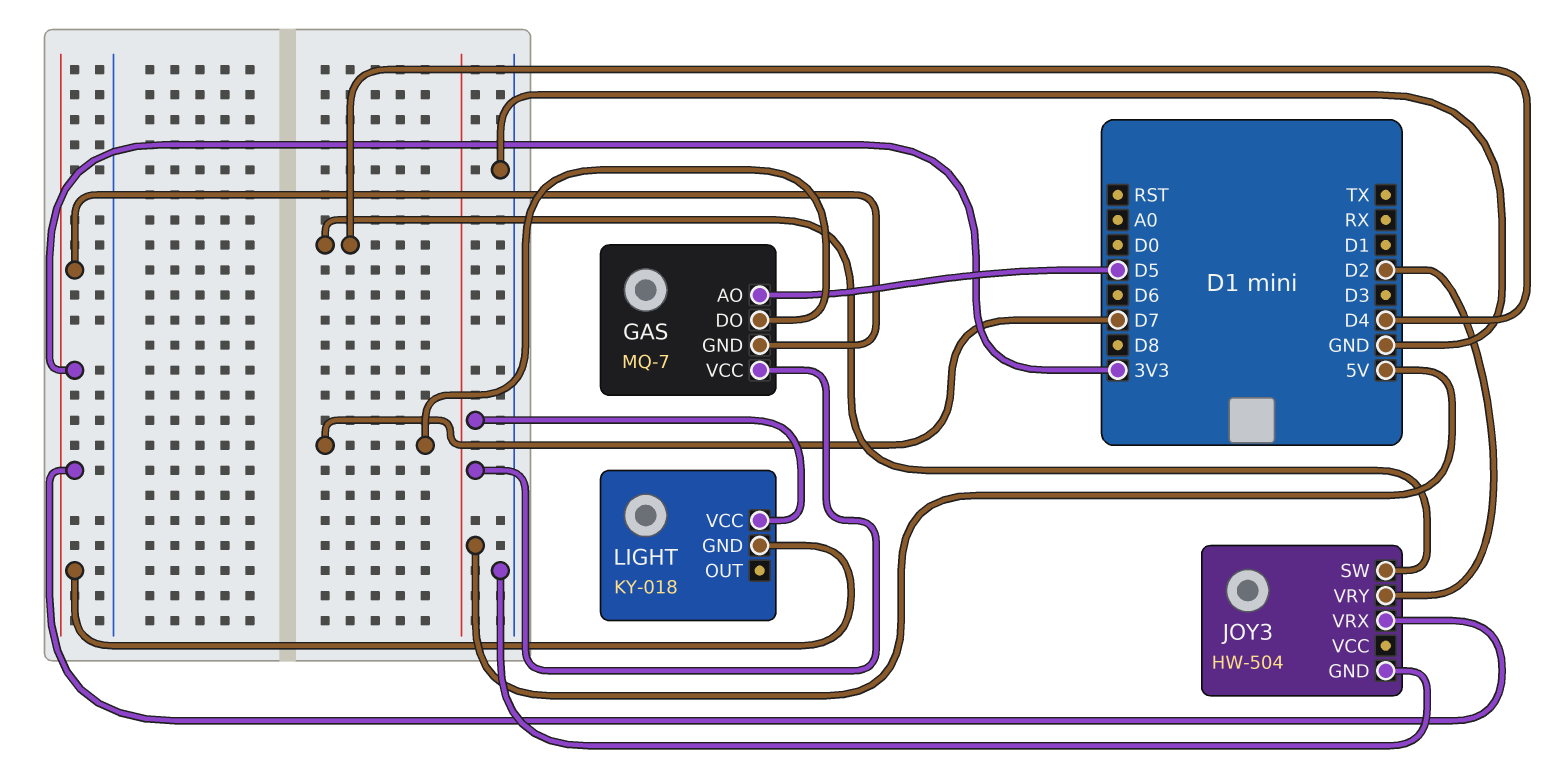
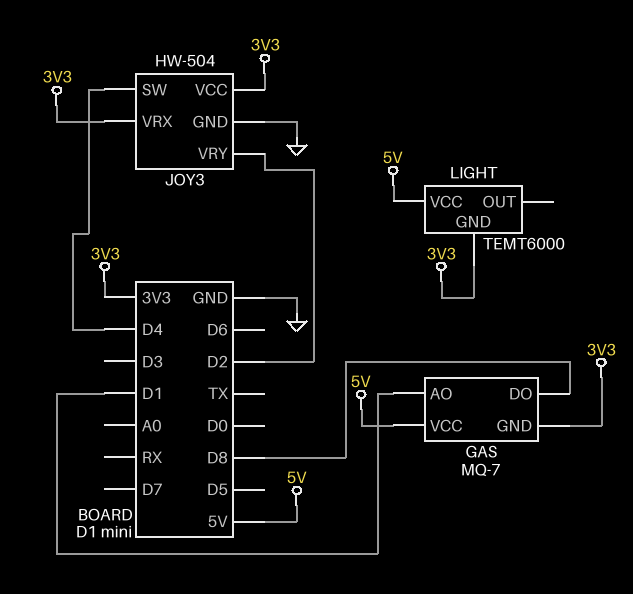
GAS pin AO: D5 -> D1
GAS pin DO: D7 -> D8
JOY3 pin VCC: none -> 3V3
LIGHT: KY-018 -> TEMT6000

